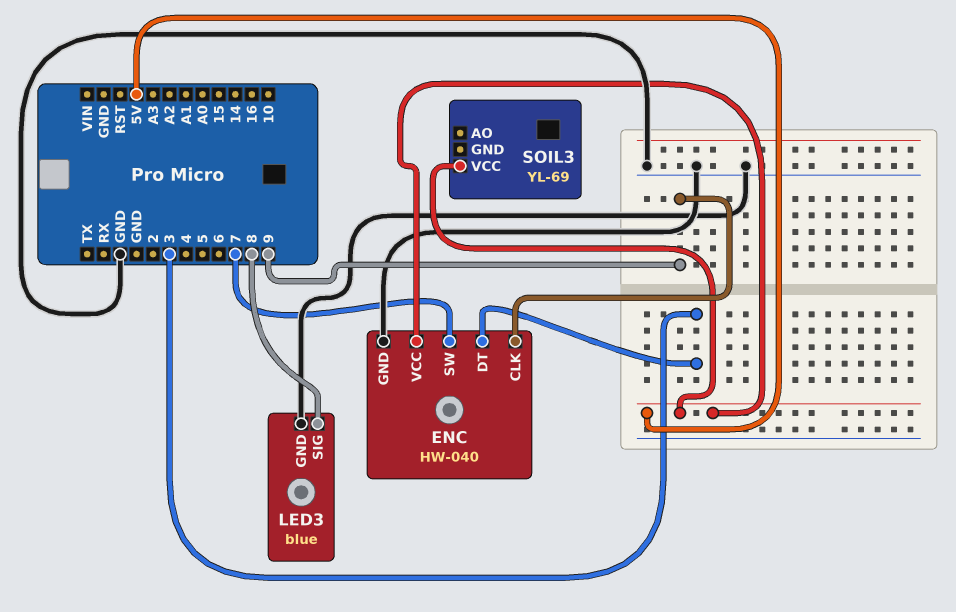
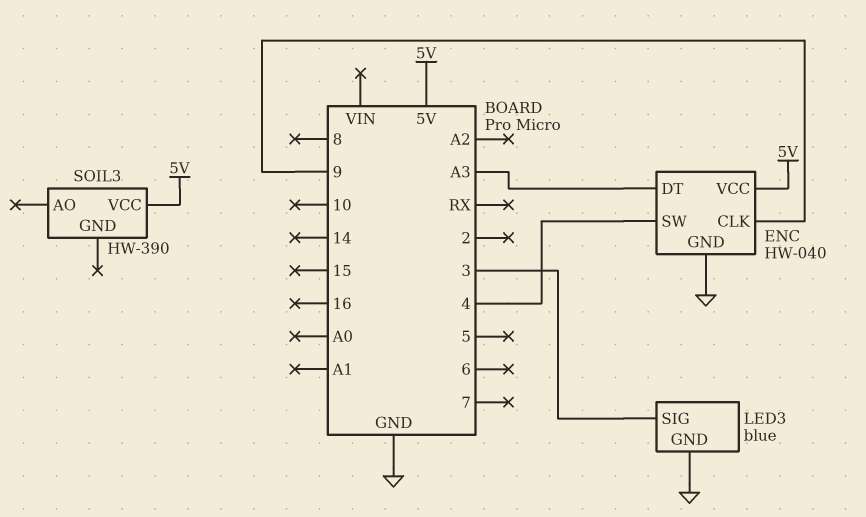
ENC pin DT: 3 -> A3
ENC pin SW: 7 -> 4
LED3 pin SIG: 8 -> 3
SOIL3: YL-69 -> HW-390

